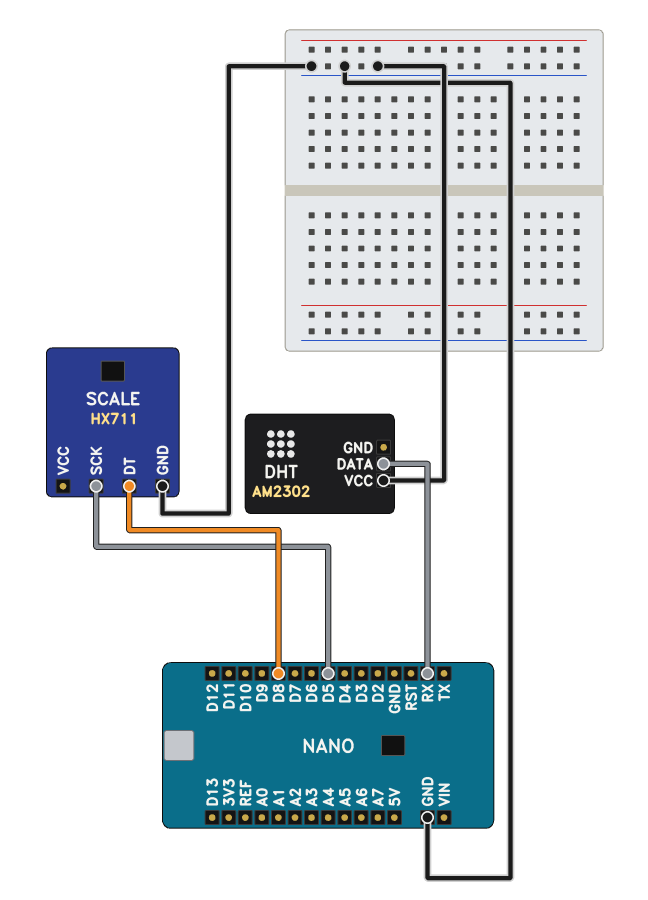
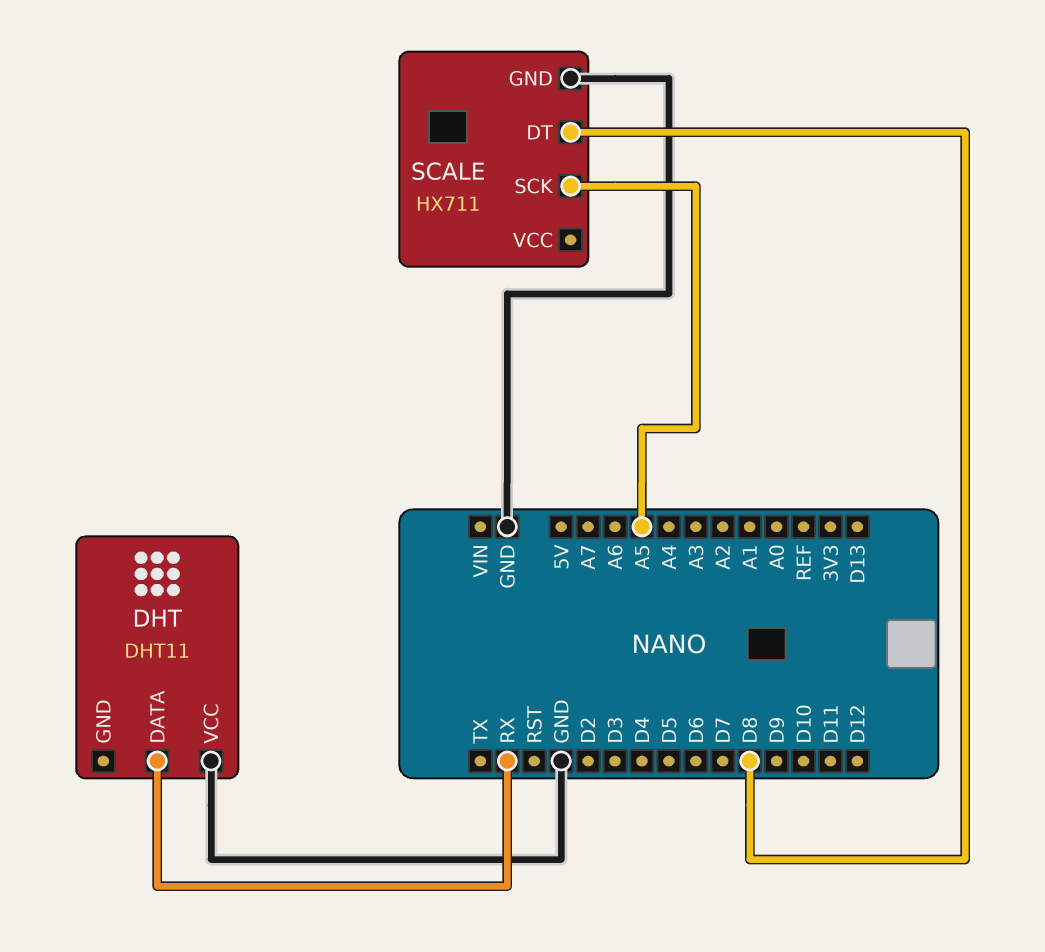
DHT: AM2302 -> DHT11
SCALE pin SCK: D5 -> A5

